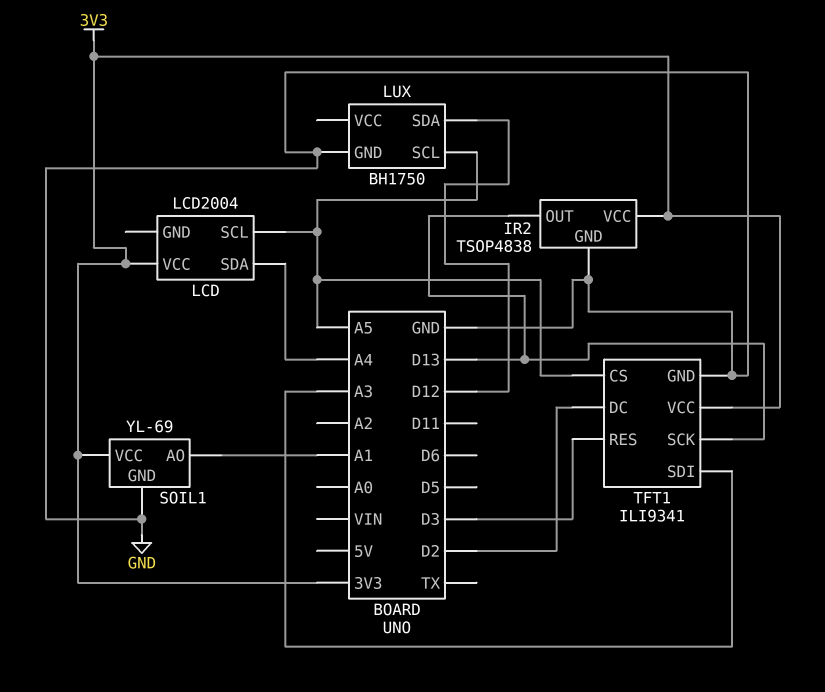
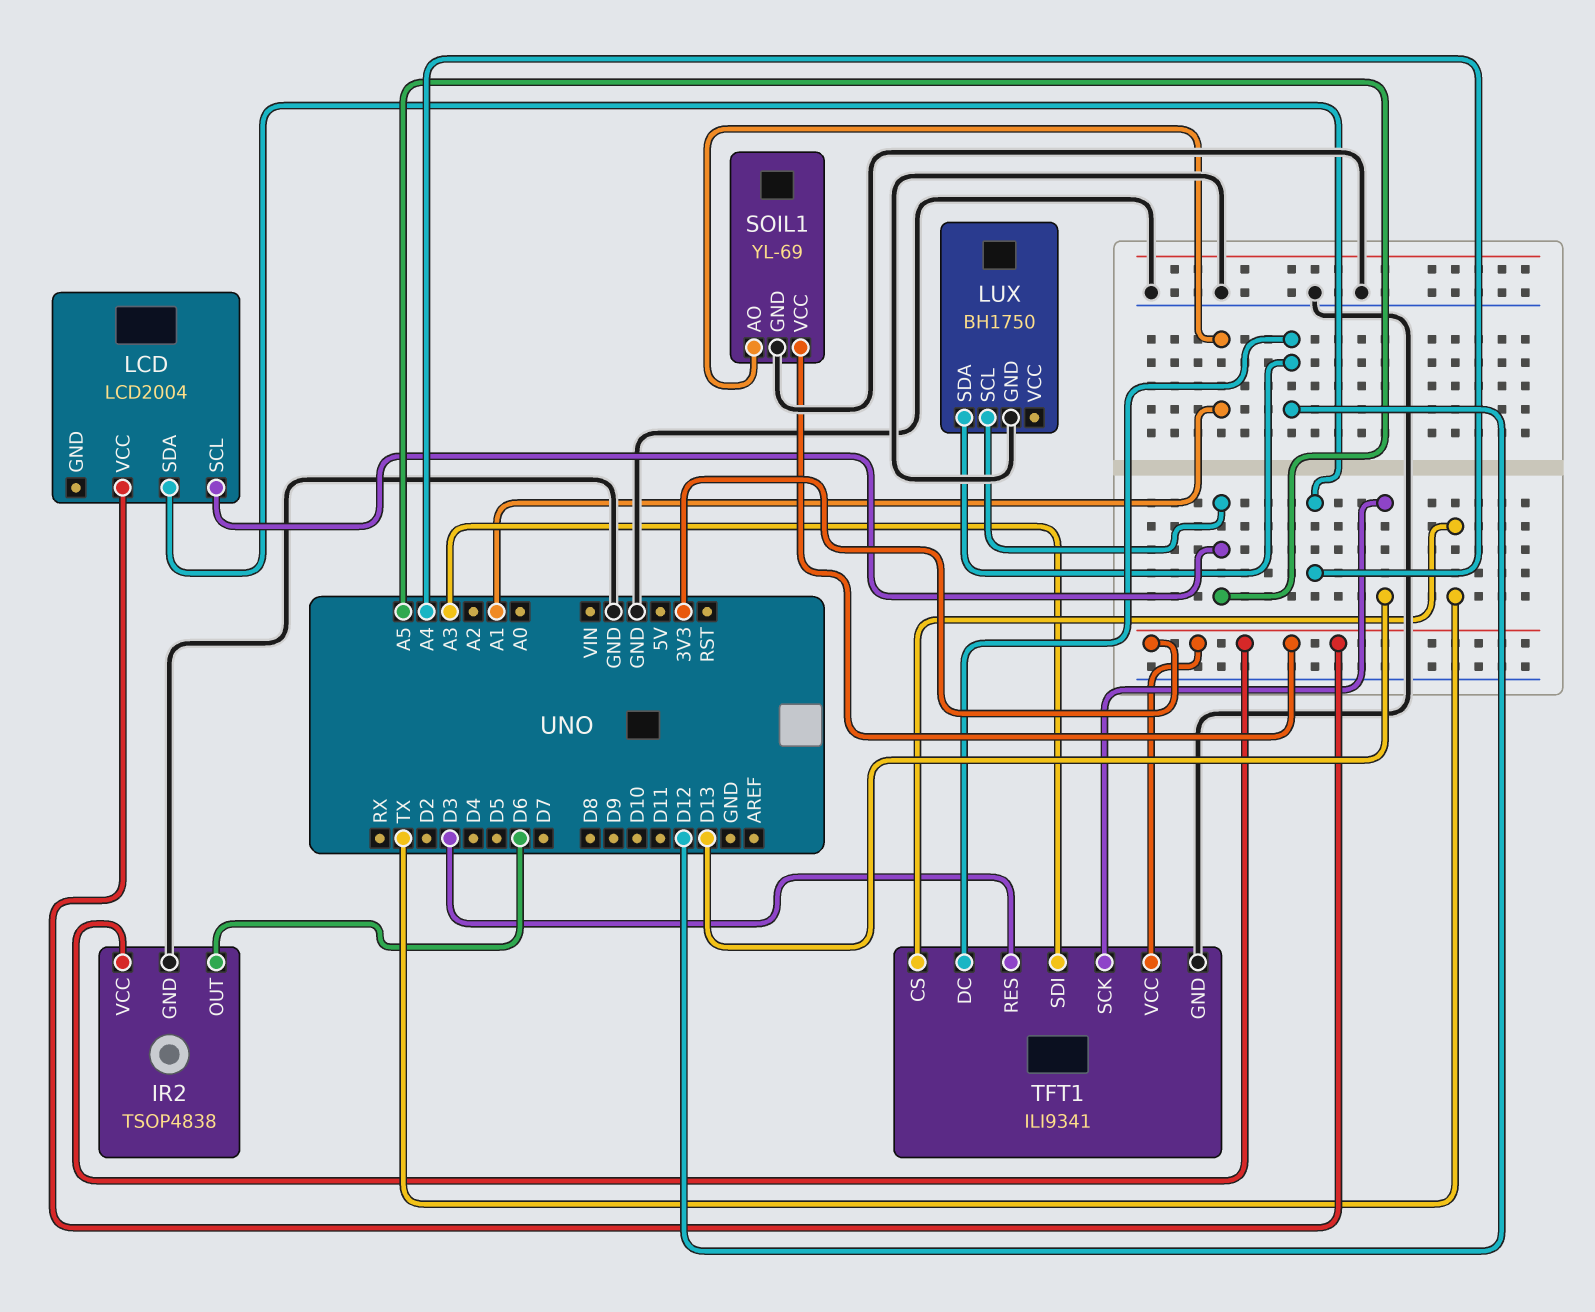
IR2 pin OUT: D13 -> D6
TFT1 pin CS: A5 -> TX
TFT1 pin DC: D2 -> D12

